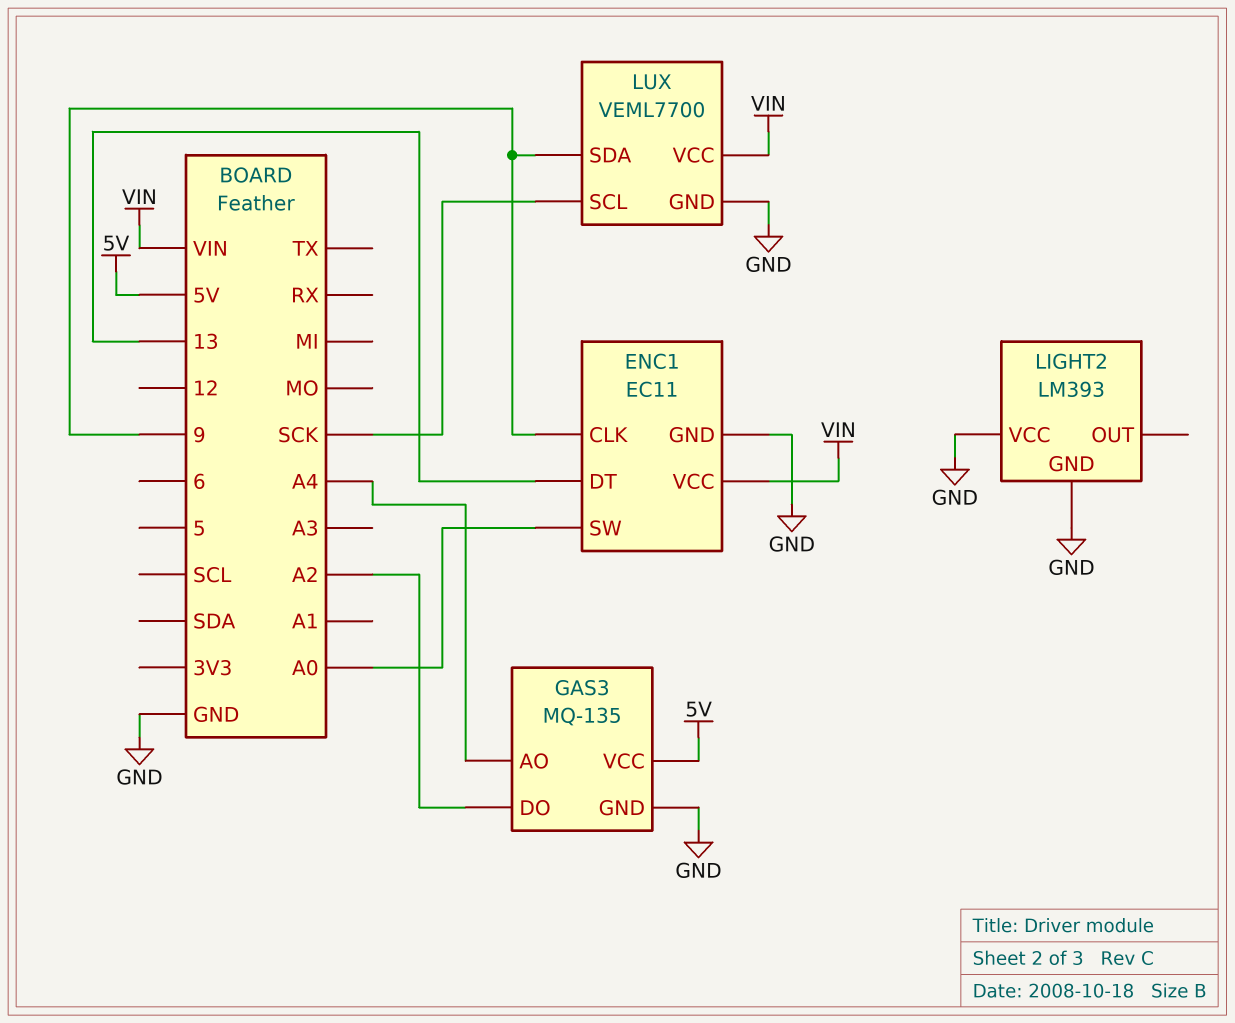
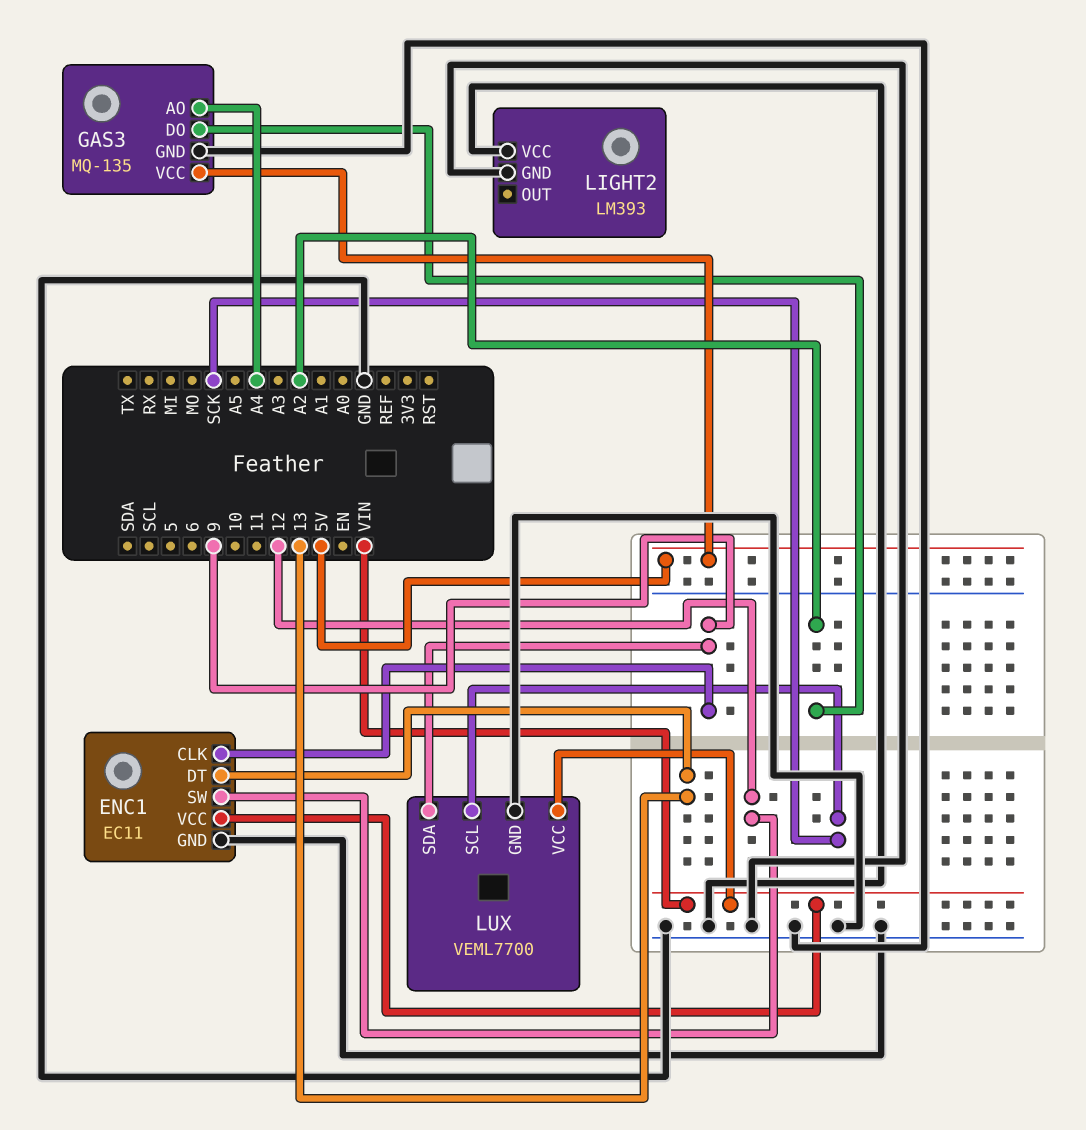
ENC1 pin SW: A0 -> 12

